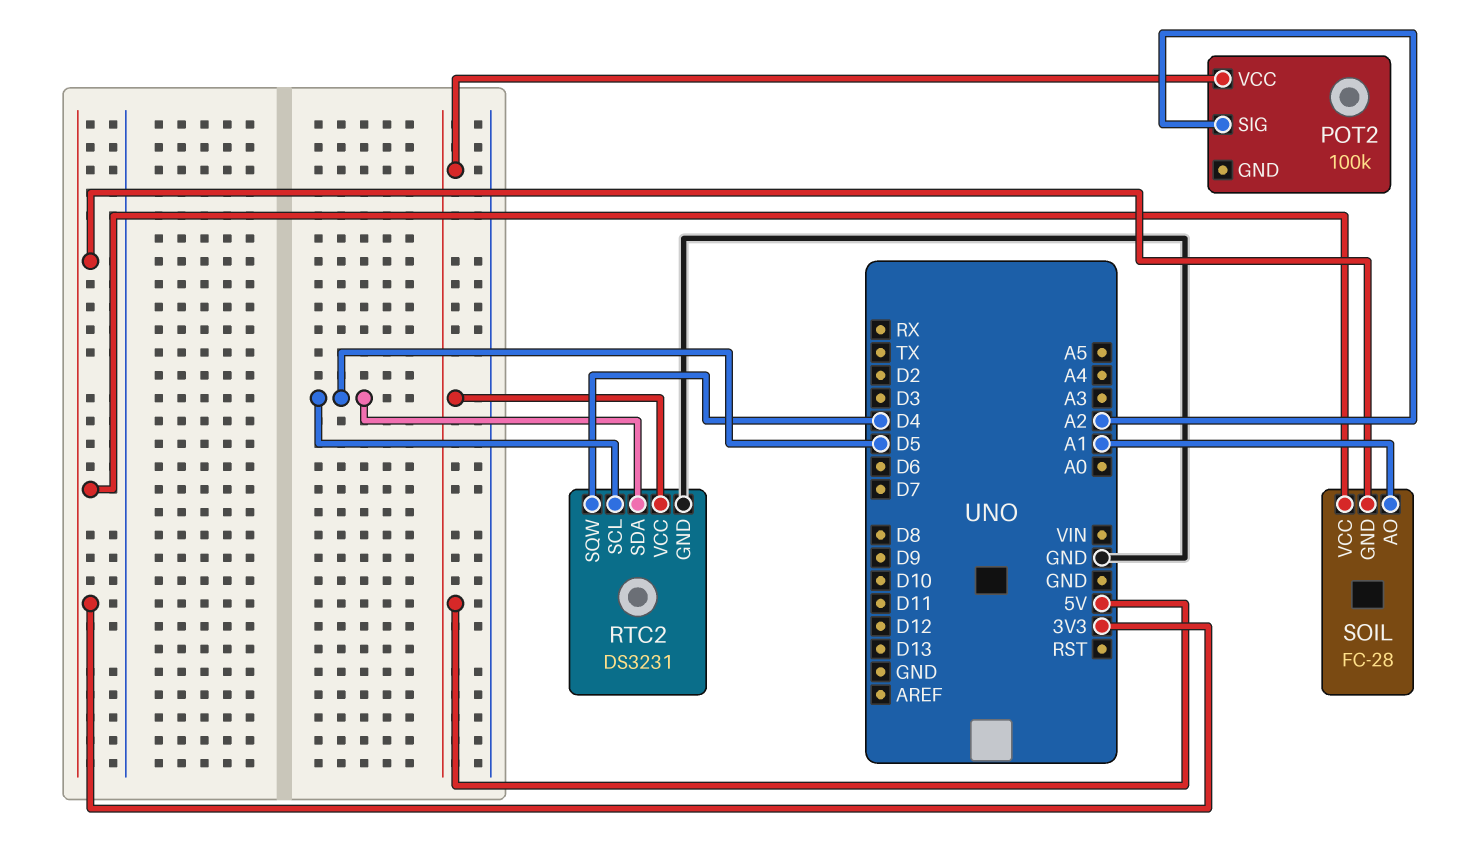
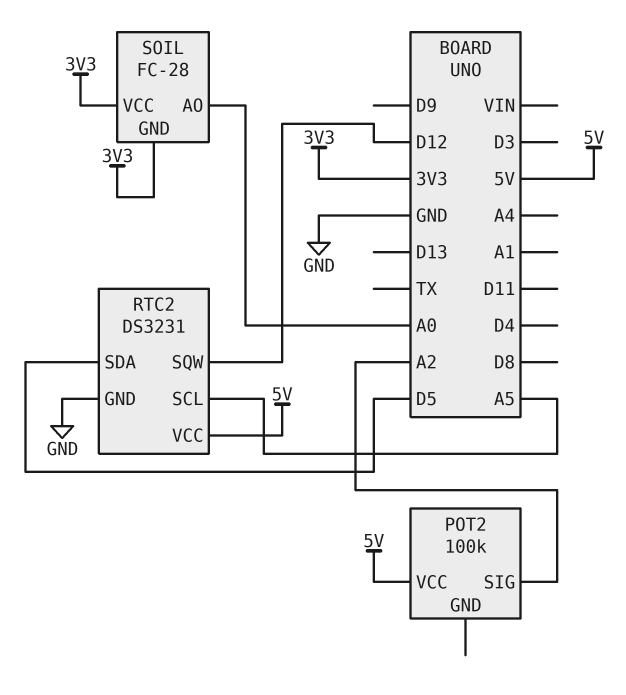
RTC2 pin SCL: D5 -> A5
RTC2 pin SQW: D4 -> D12
SOIL pin AO: A1 -> A0

